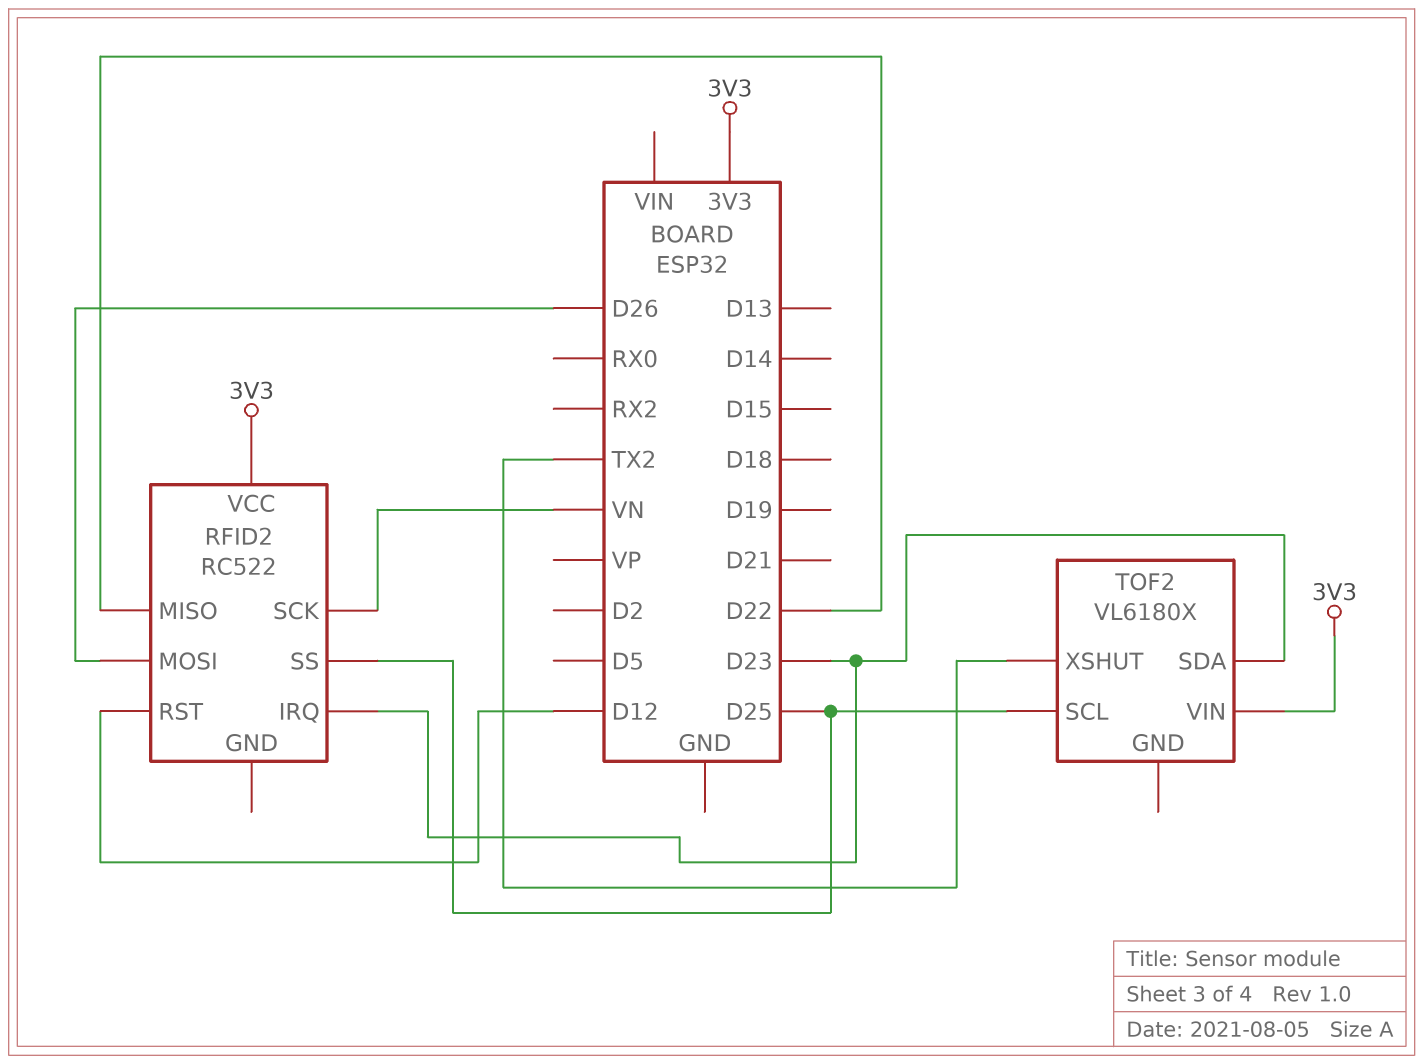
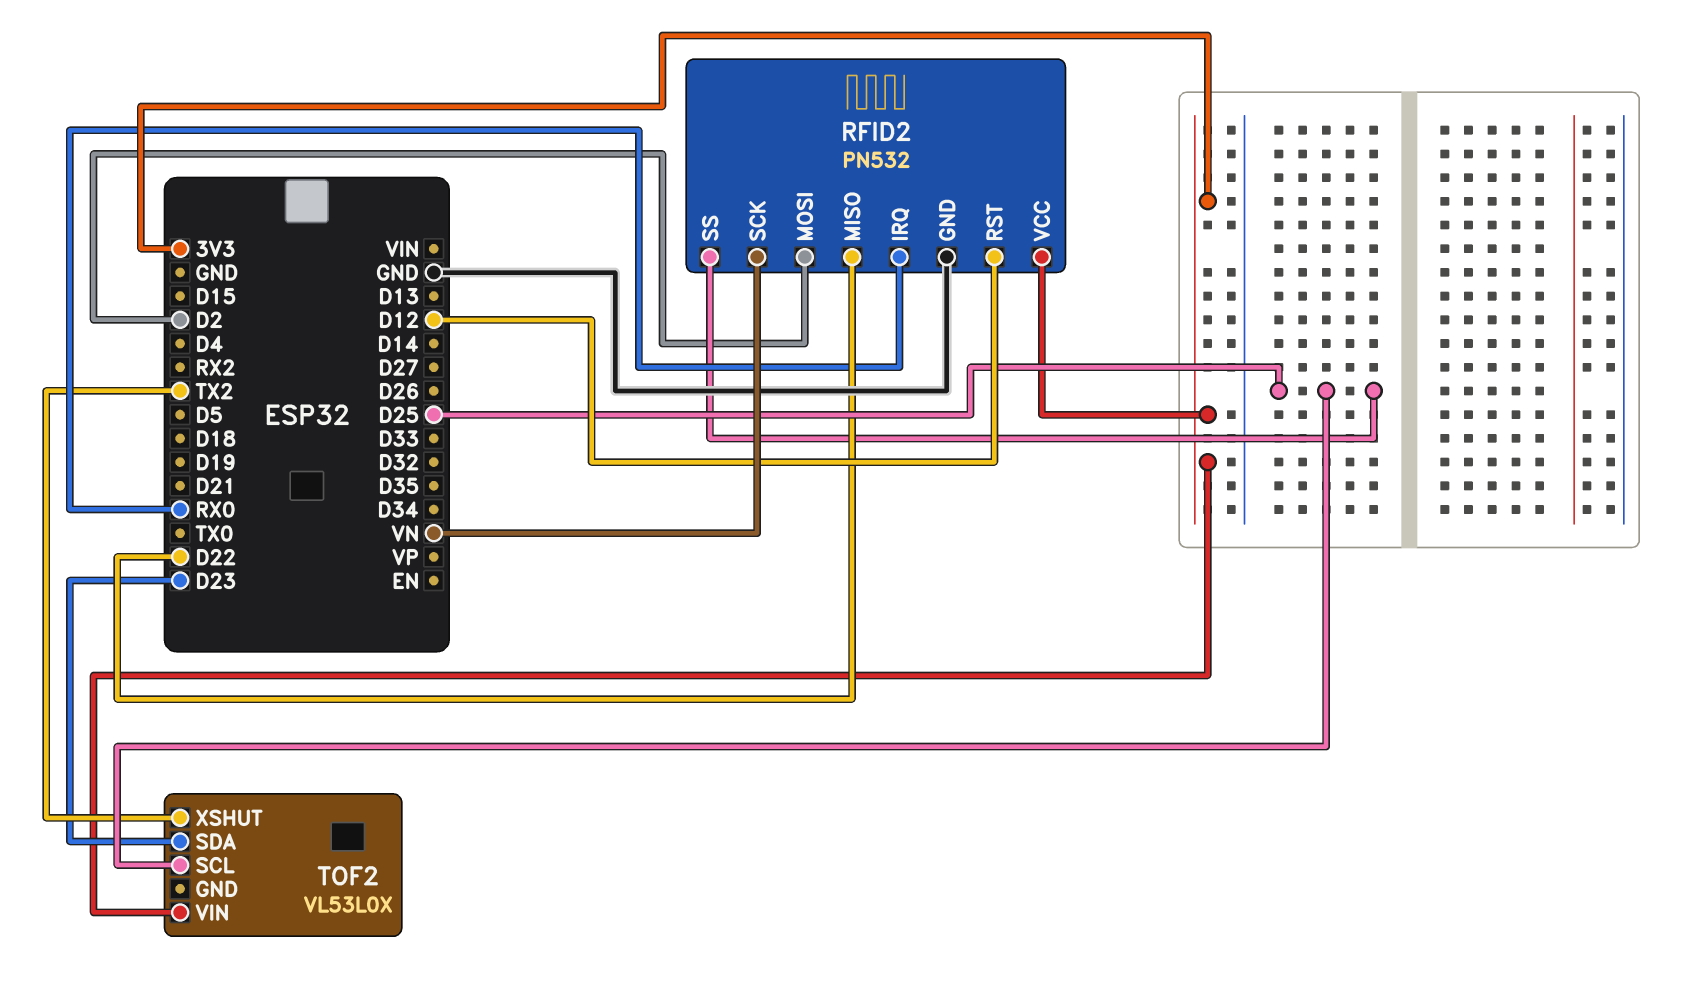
RFID2: RC522 -> PN532
RFID2 pin GND: none -> GND
RFID2 pin IRQ: D23 -> RX0
RFID2 pin MOSI: D26 -> D2
TOF2: VL6180X -> VL53L0X

